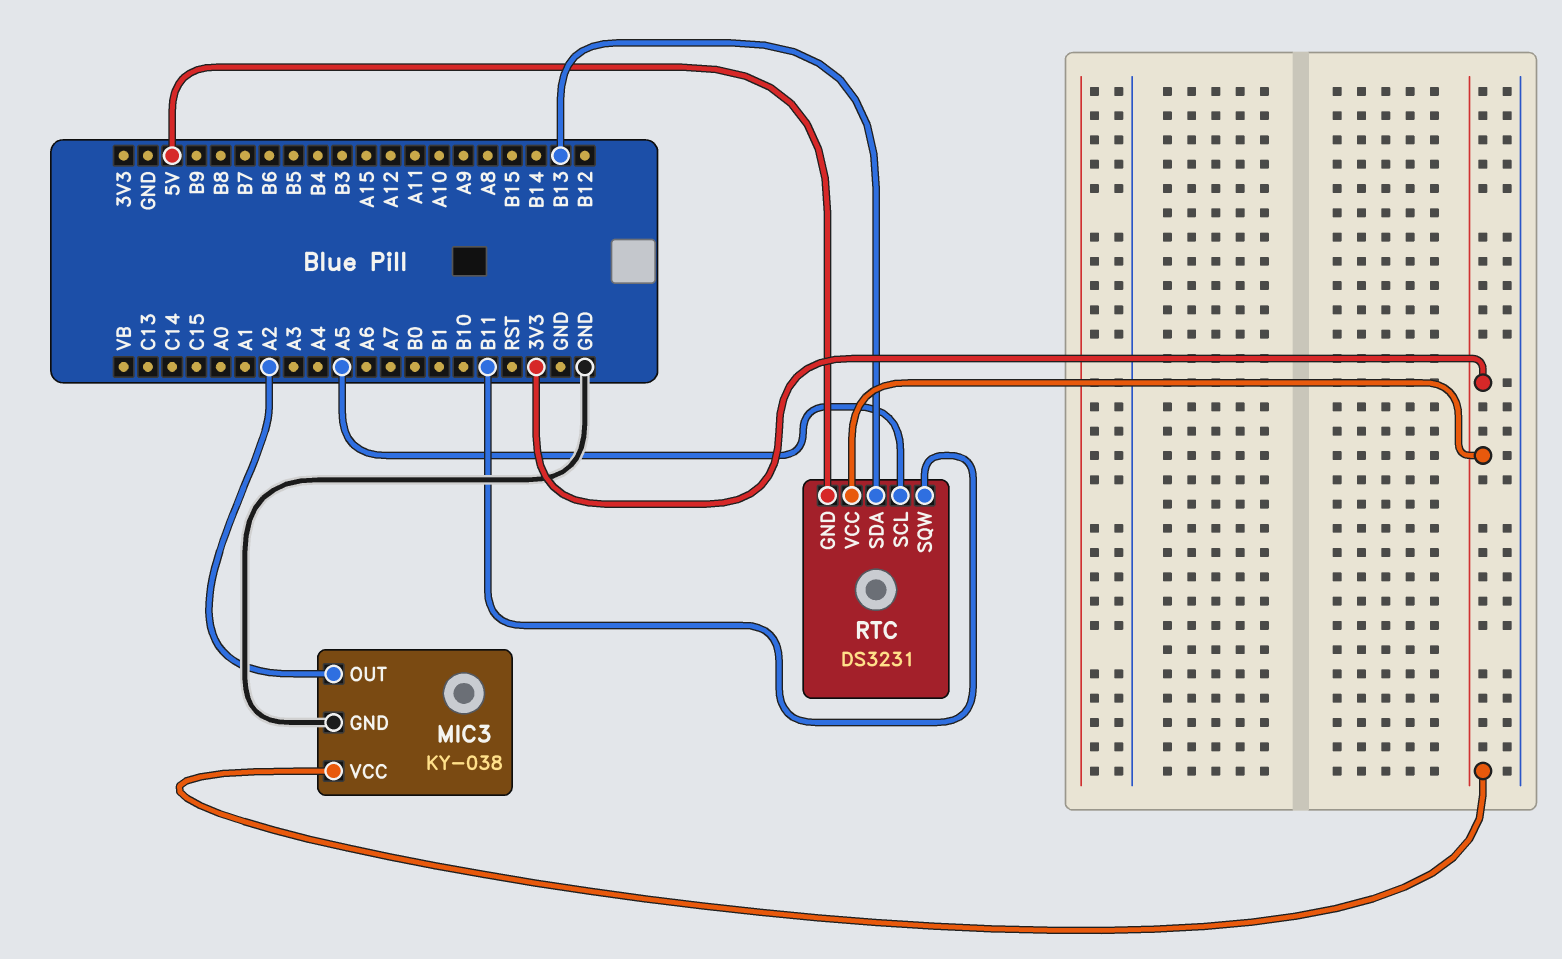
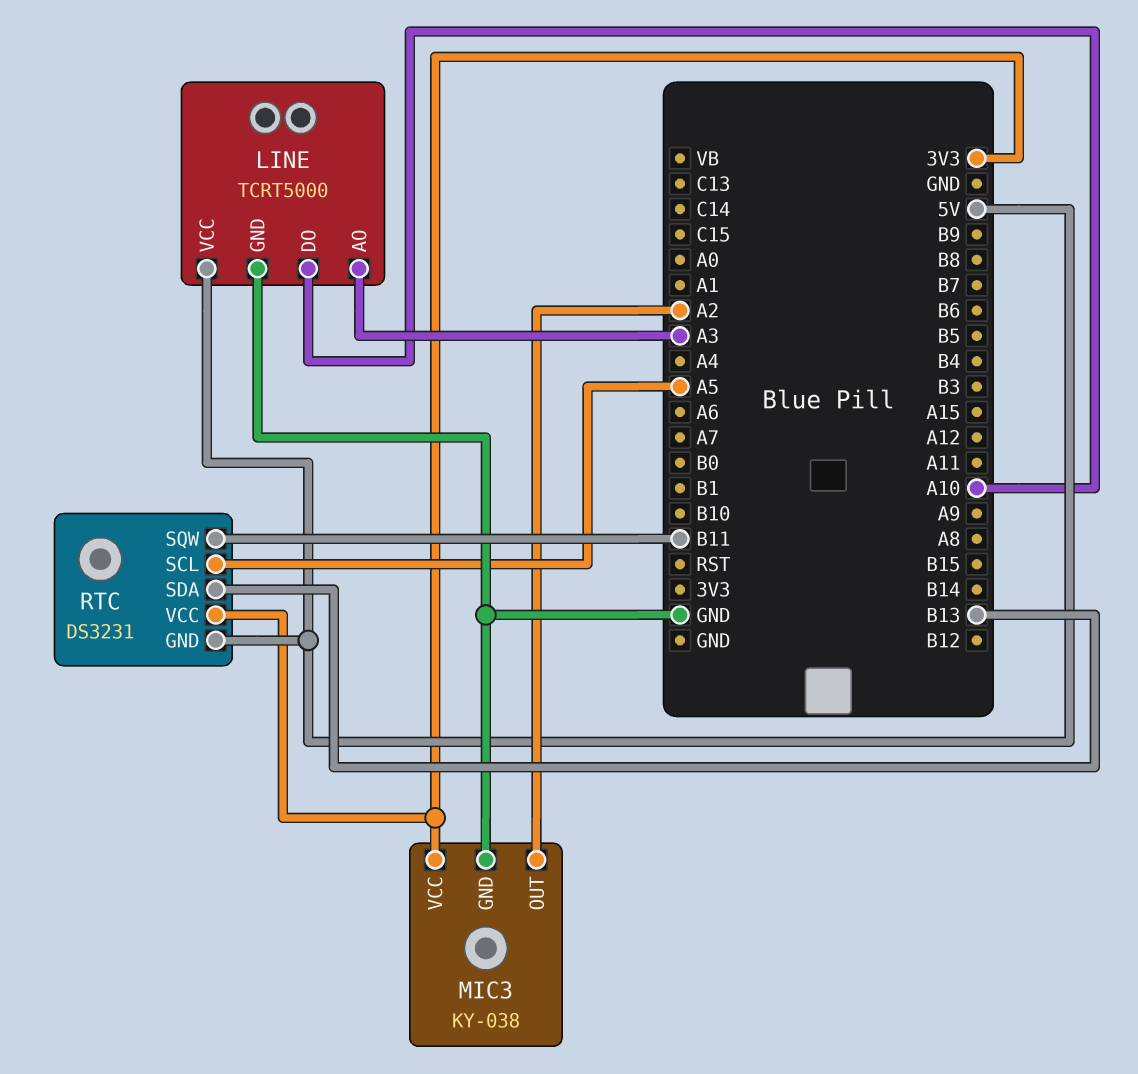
LINE: none -> TCRT5000
LINE pin AO: none -> A3
LINE pin DO: none -> A10
LINE pin GND: none -> GND
LINE pin VCC: none -> 5V

